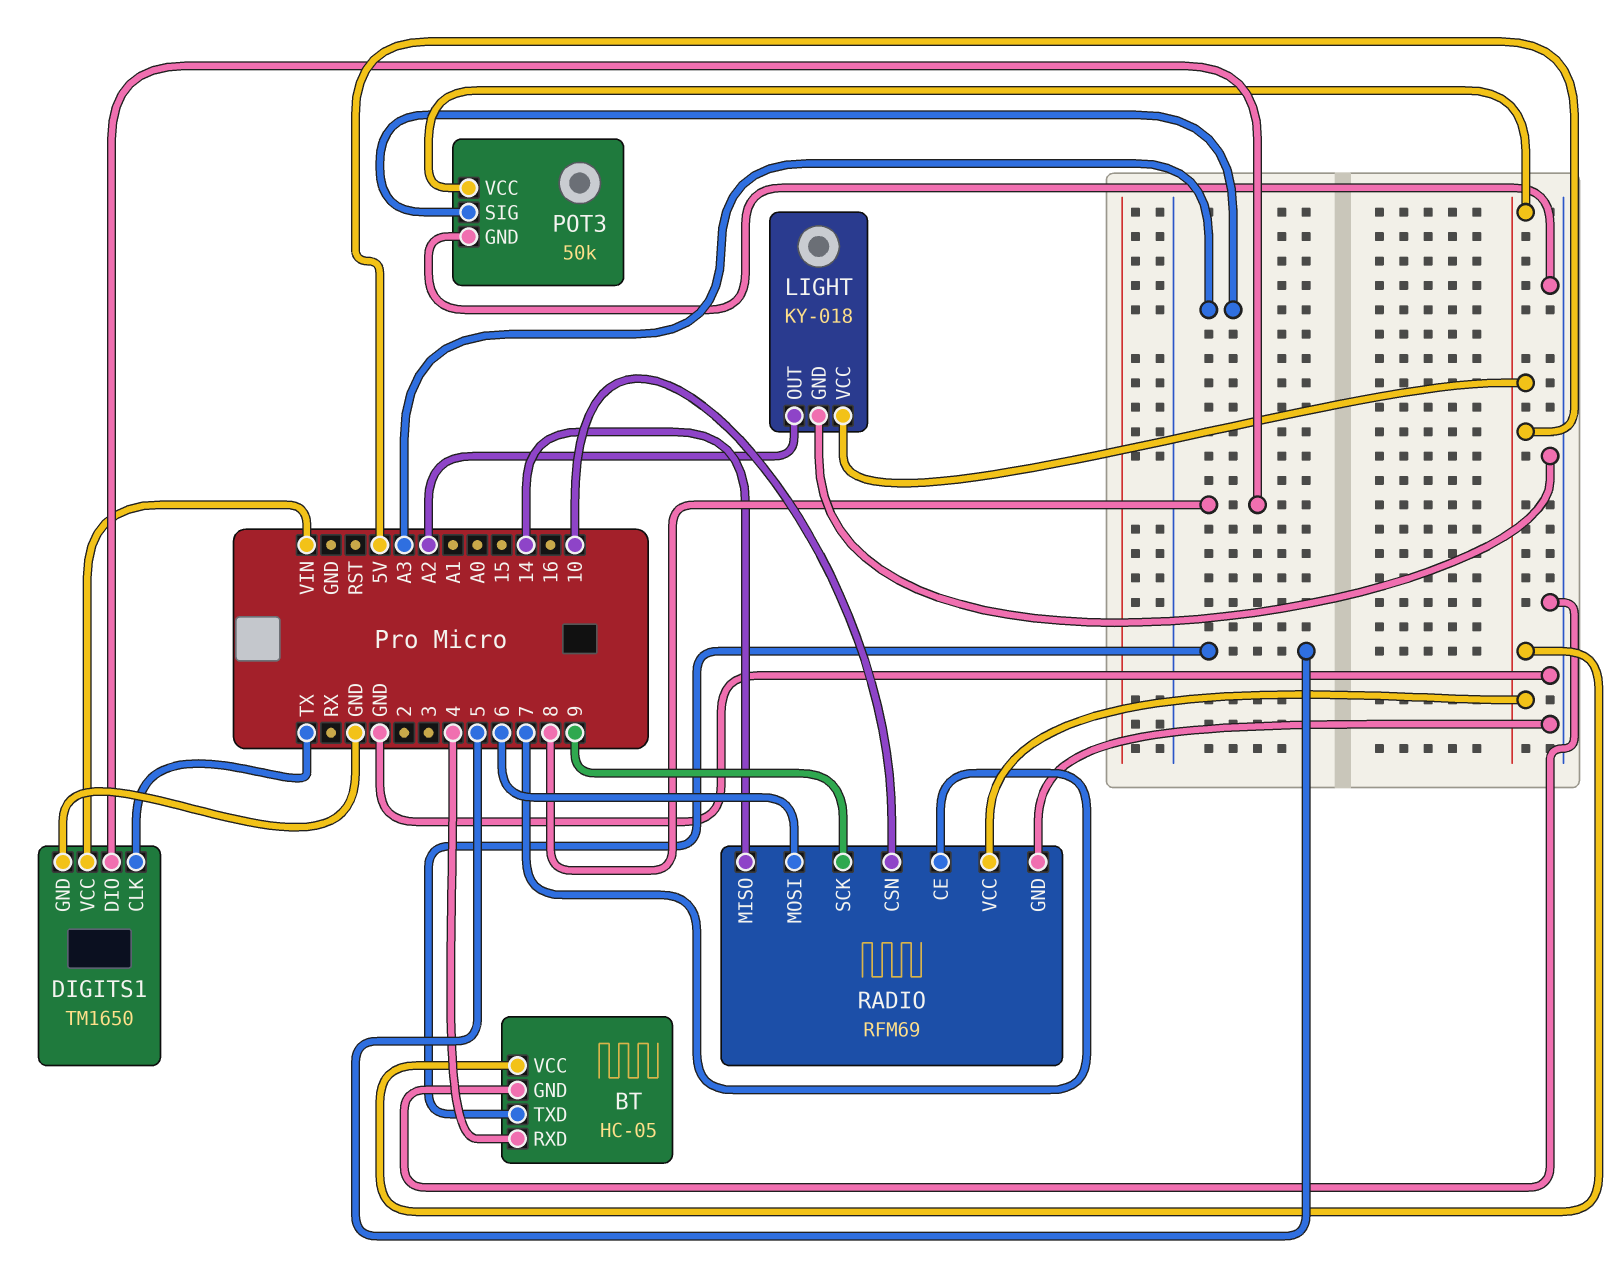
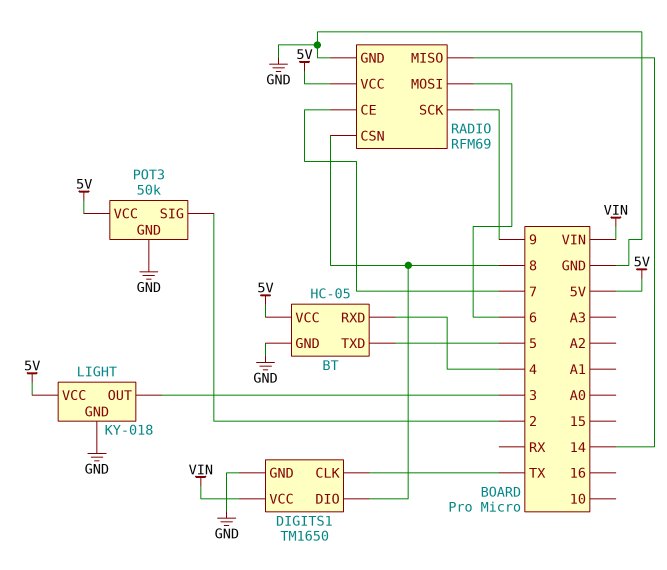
LIGHT pin OUT: A2 -> 3
POT3 pin SIG: A3 -> 2
RADIO pin CSN: 10 -> 8

